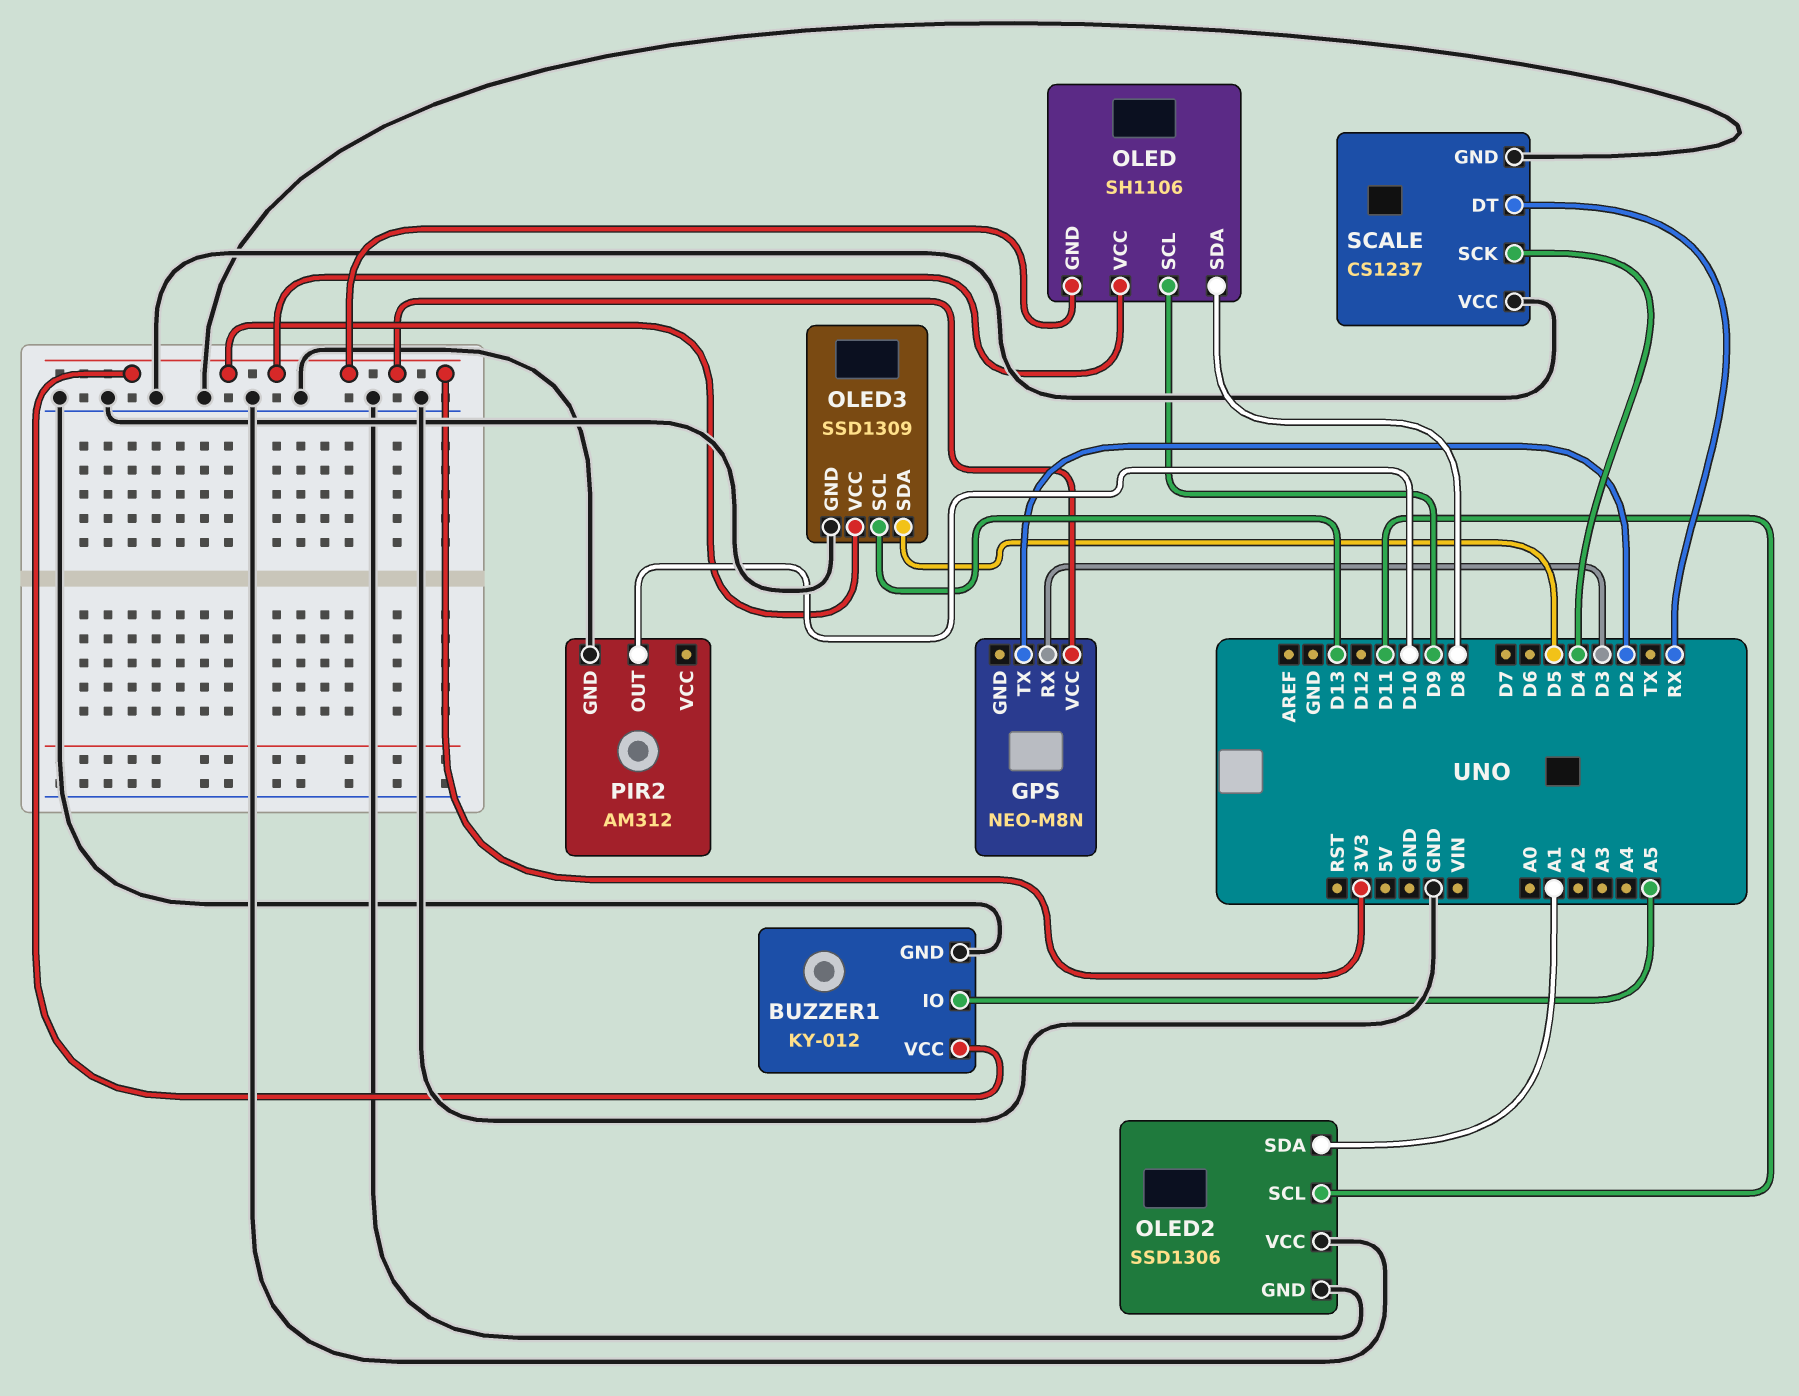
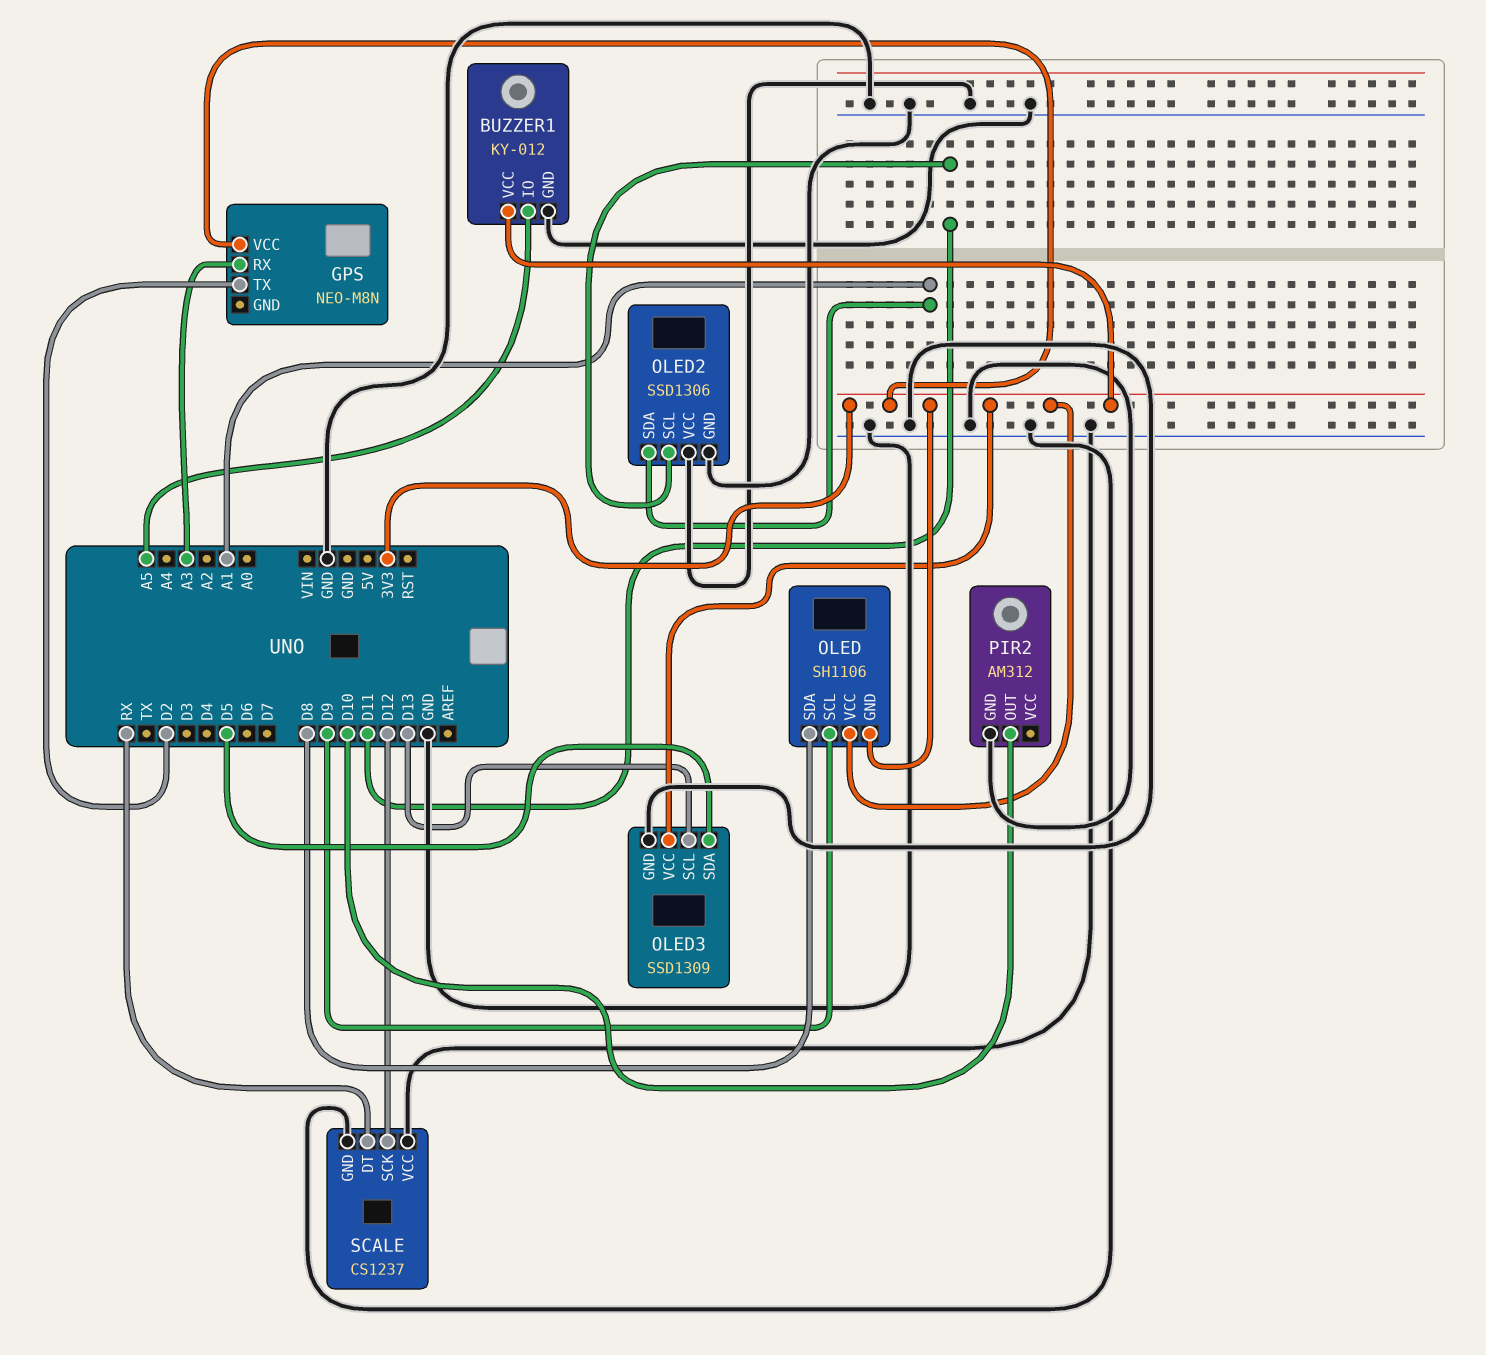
GPS pin RX: D3 -> A3
SCALE pin SCK: D4 -> D12

